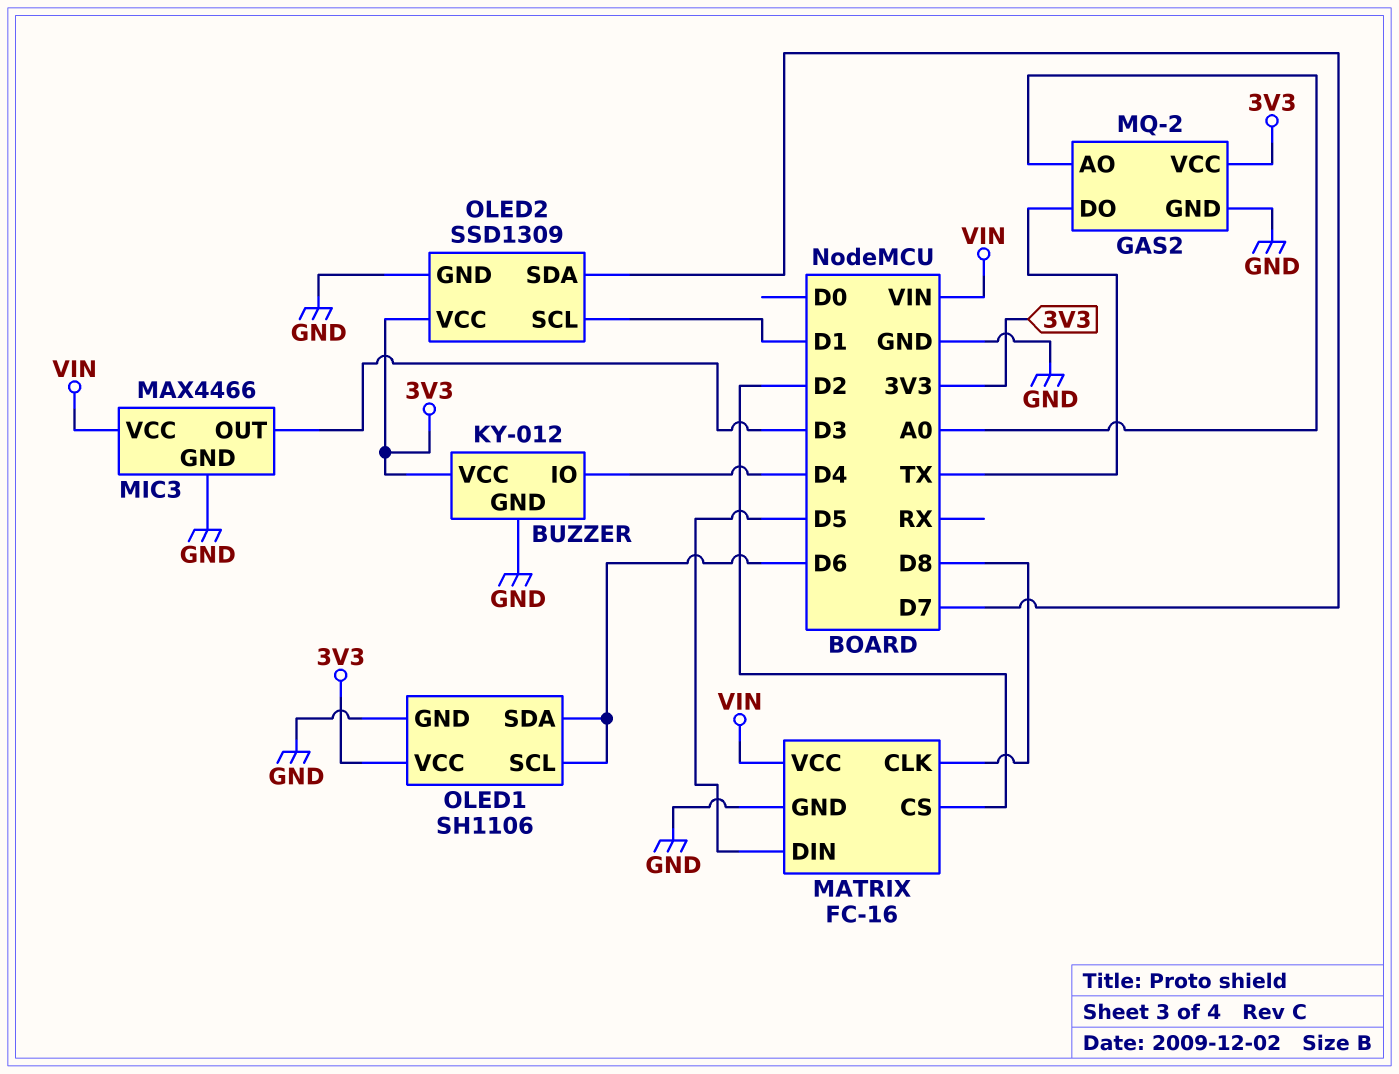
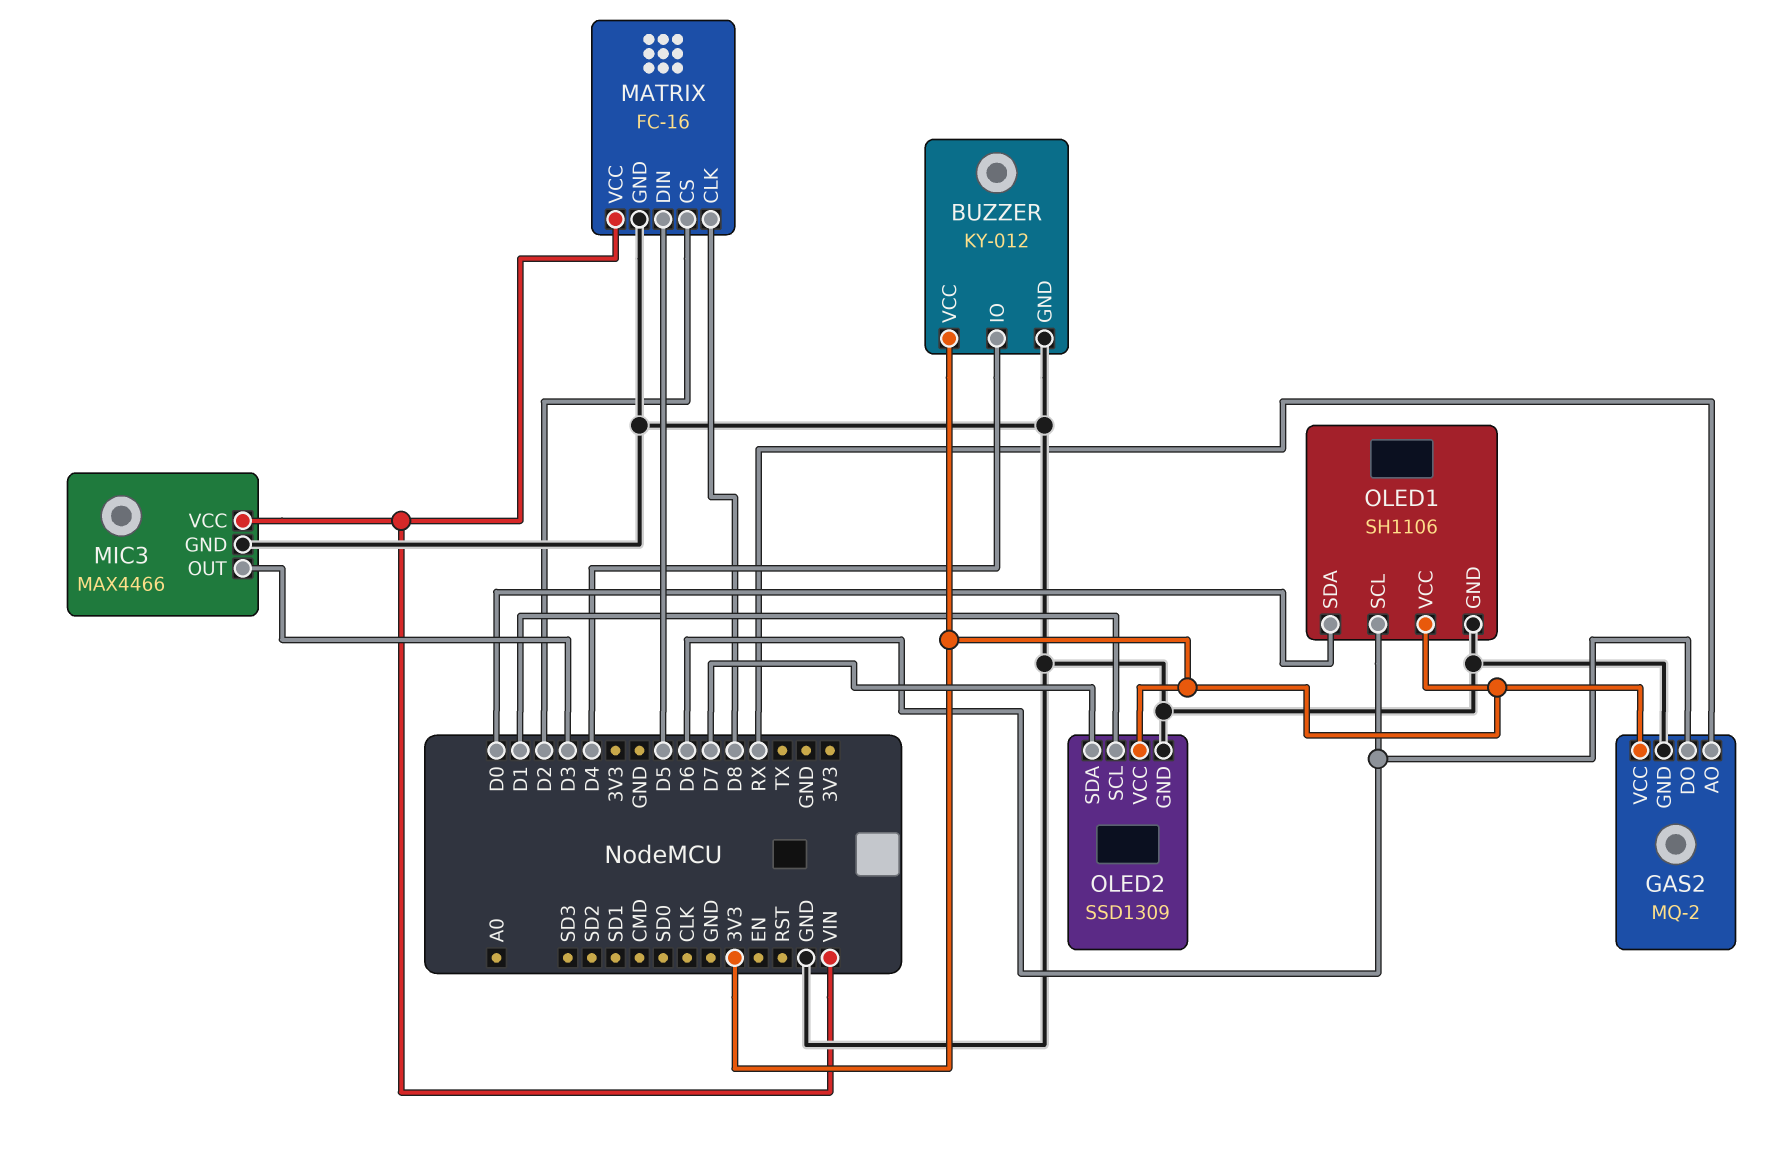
GAS2 pin AO: A0 -> RX
GAS2 pin DO: TX -> D6
OLED1 pin SDA: D6 -> D0

